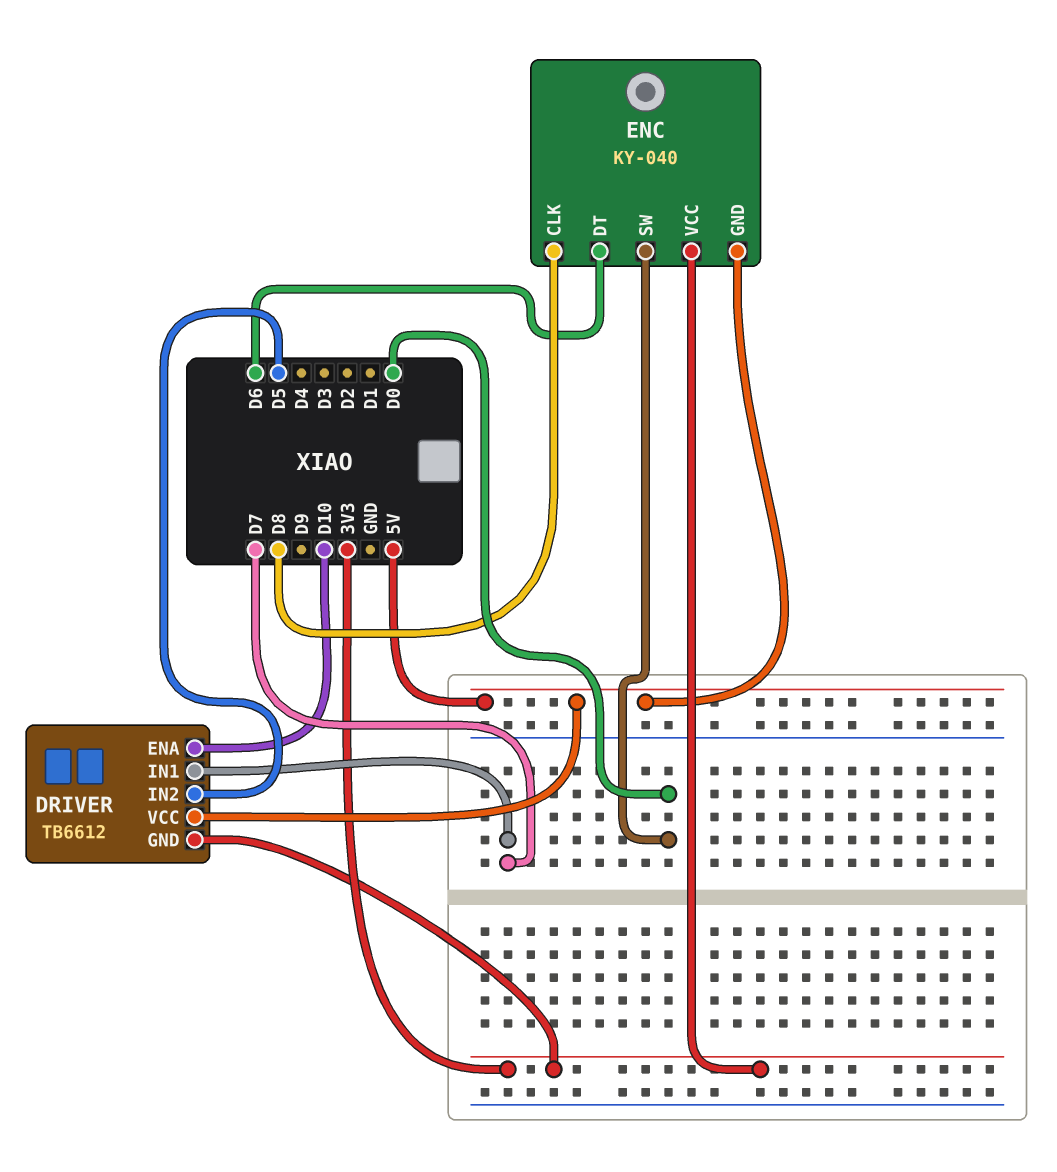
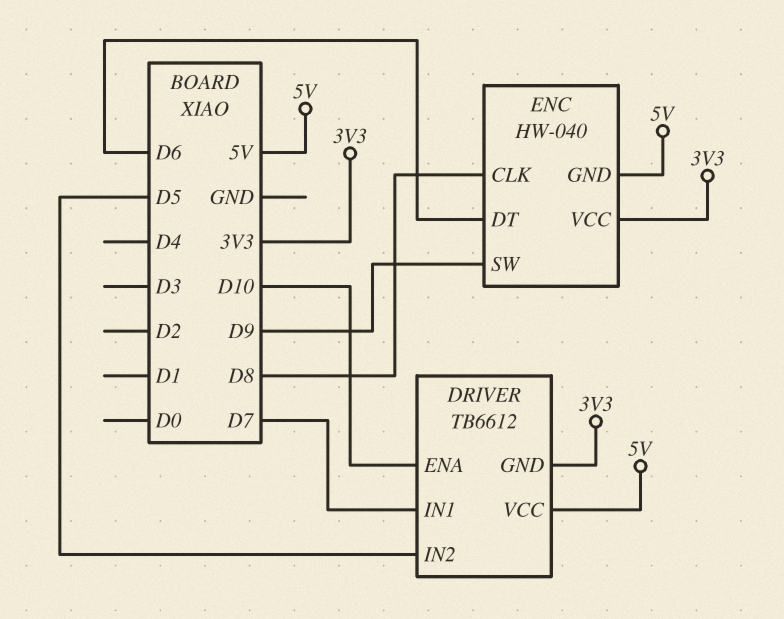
ENC: KY-040 -> HW-040
ENC pin SW: D0 -> D9

